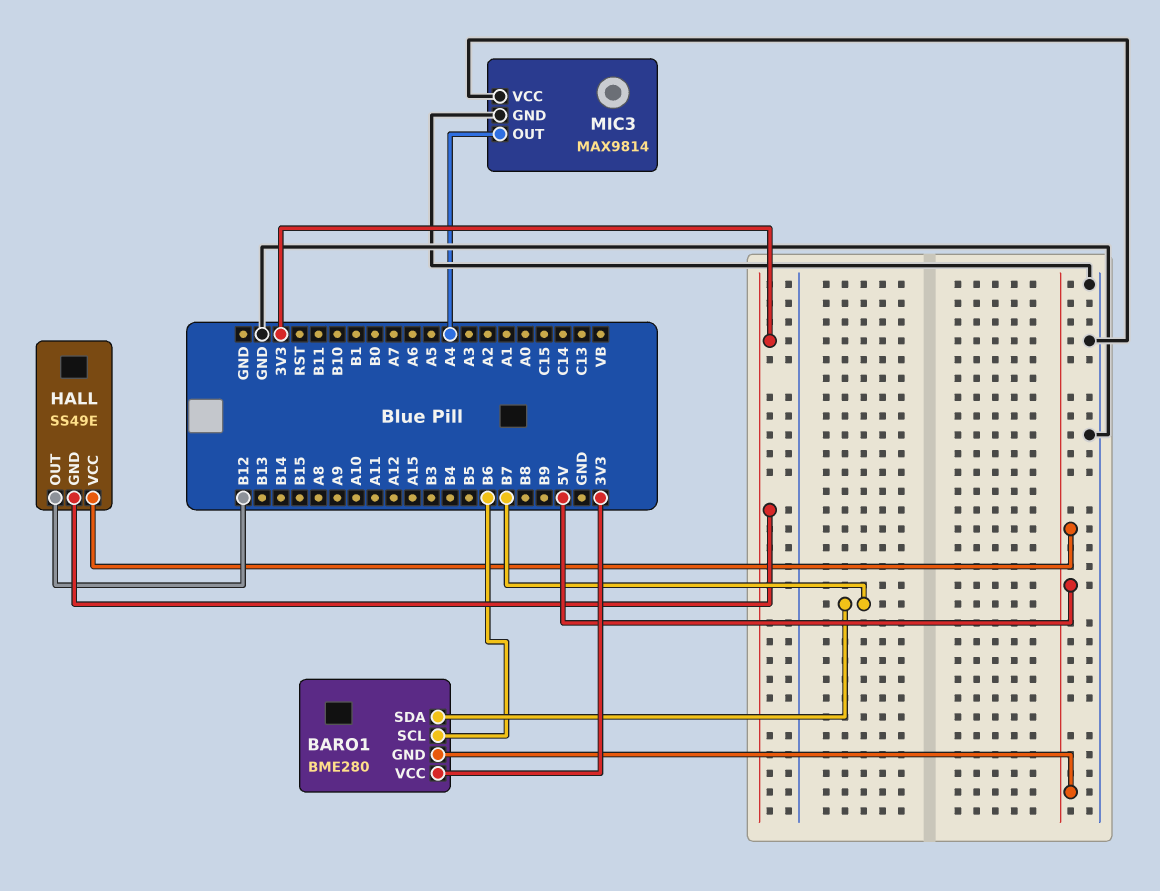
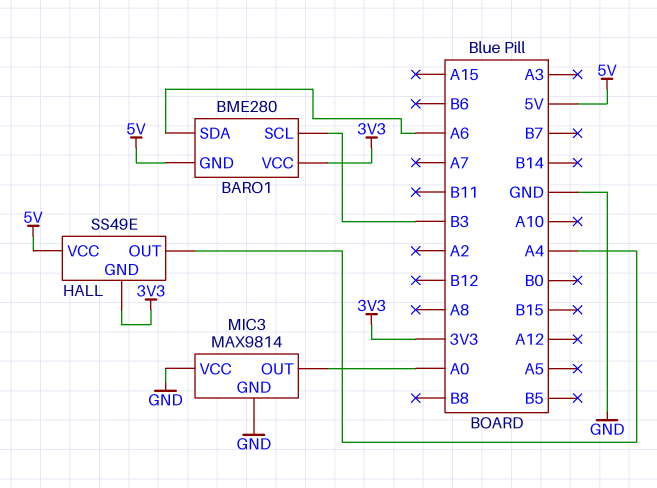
BARO1 pin SCL: B6 -> B3
BARO1 pin SDA: B7 -> A6
HALL pin OUT: B12 -> A4
MIC3 pin OUT: A4 -> A0

